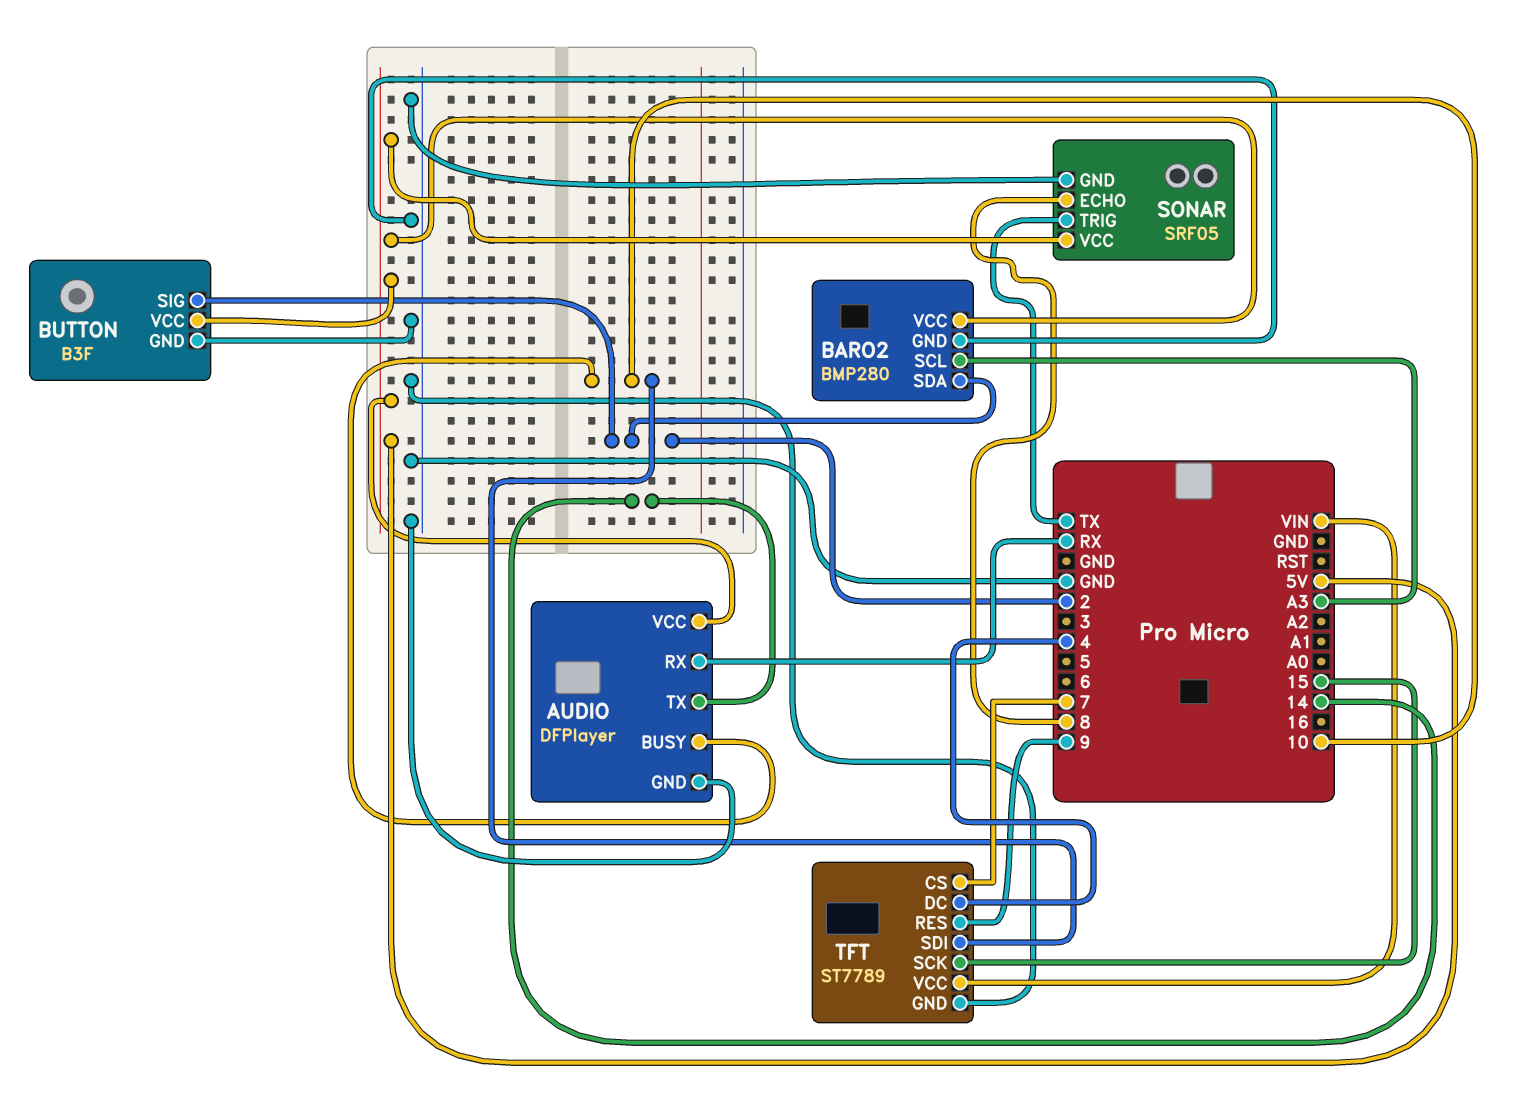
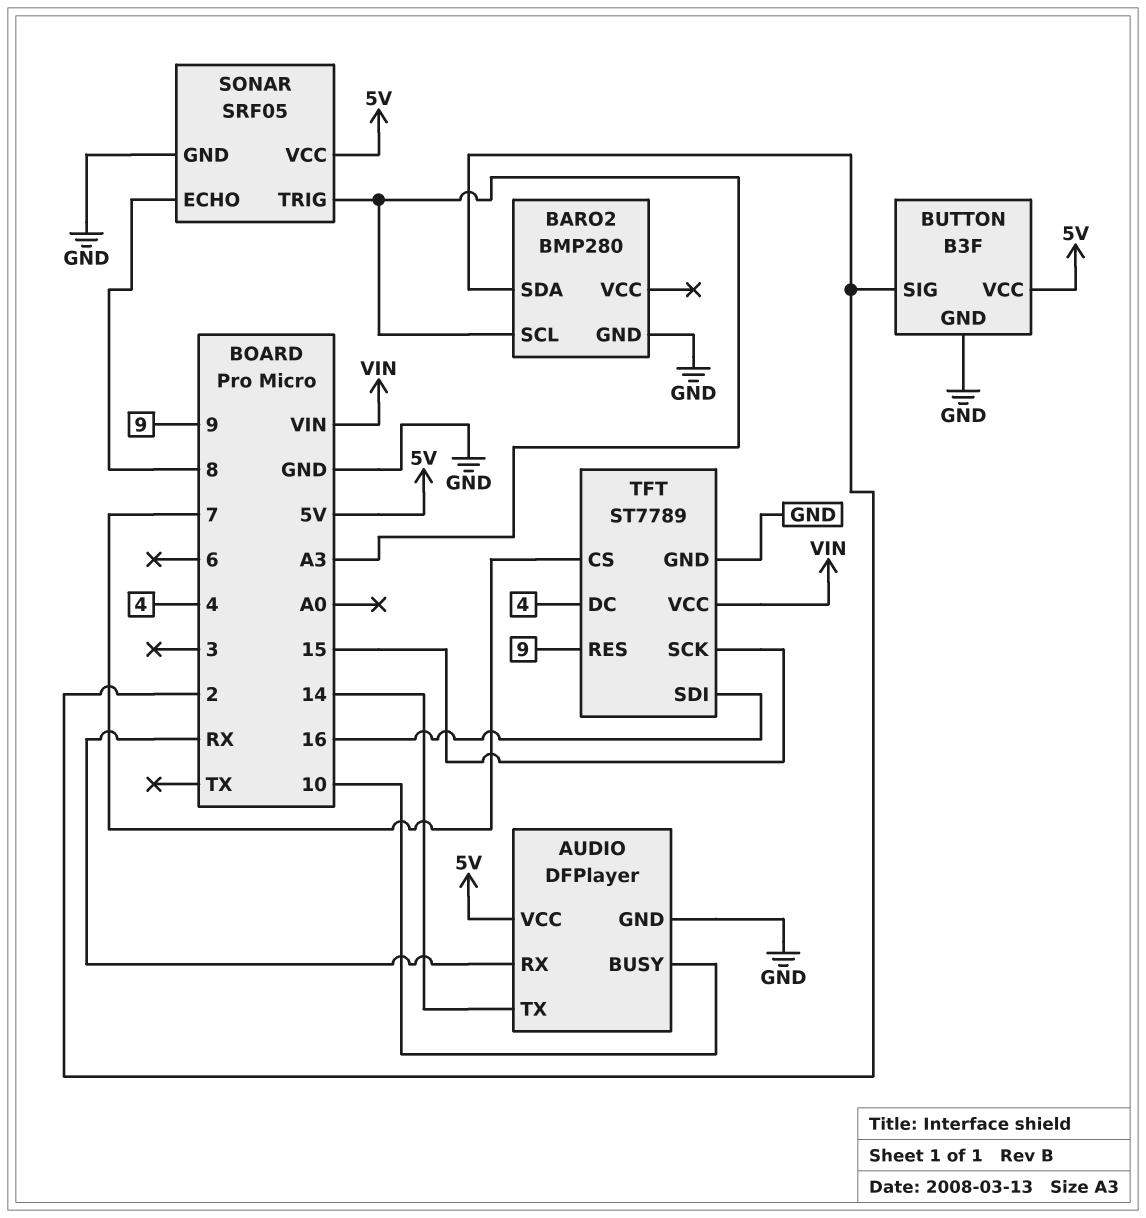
BARO2 pin VCC: 5V -> none
SONAR pin TRIG: TX -> A3
TFT pin SDI: 10 -> 16

